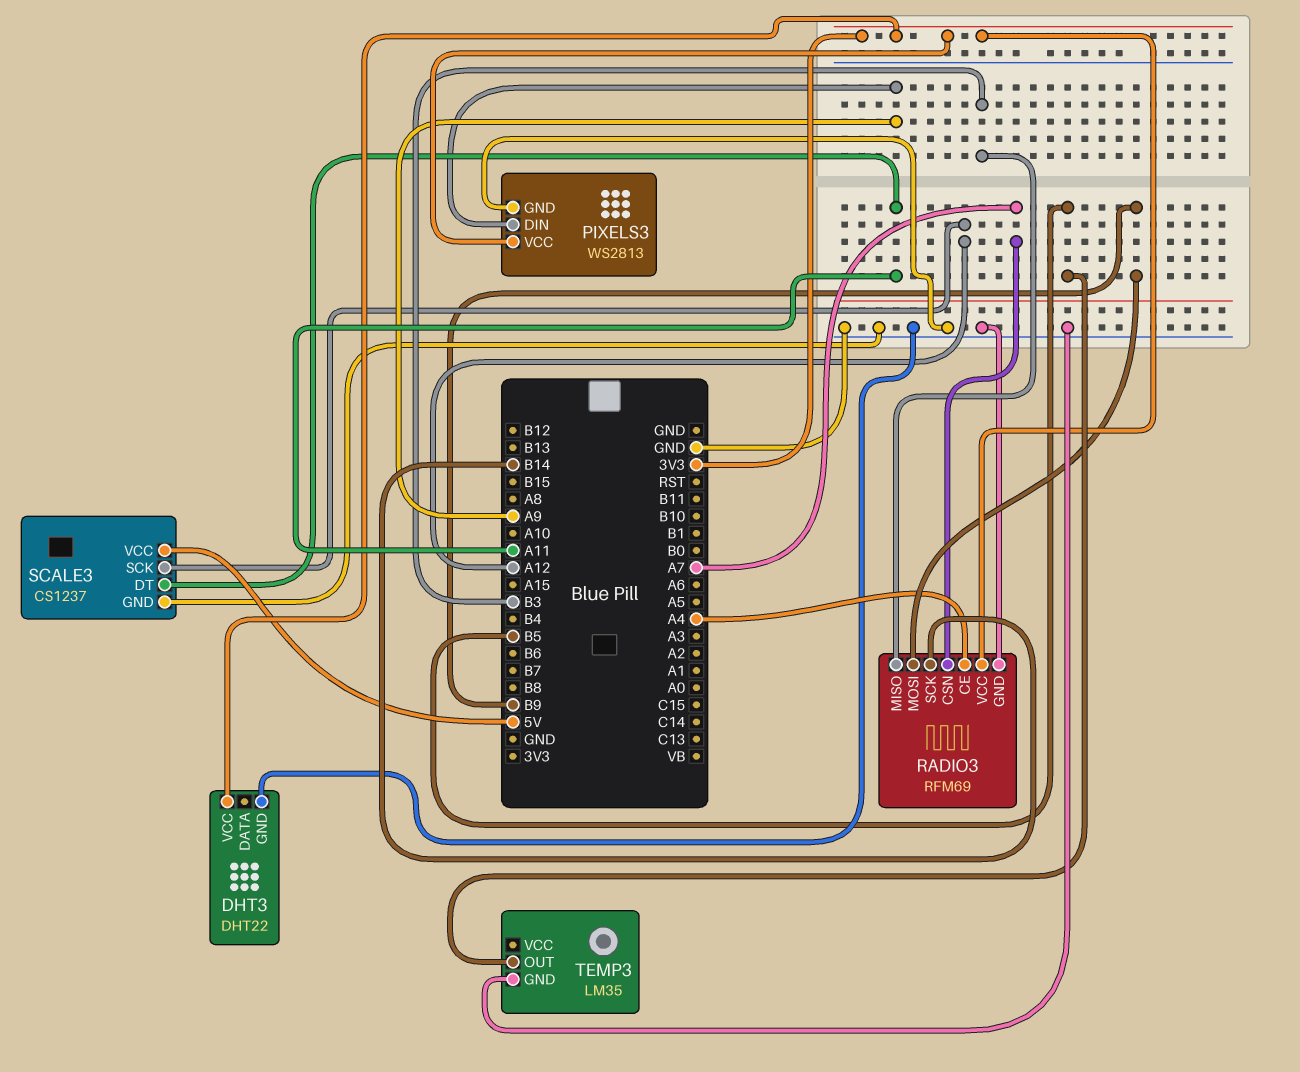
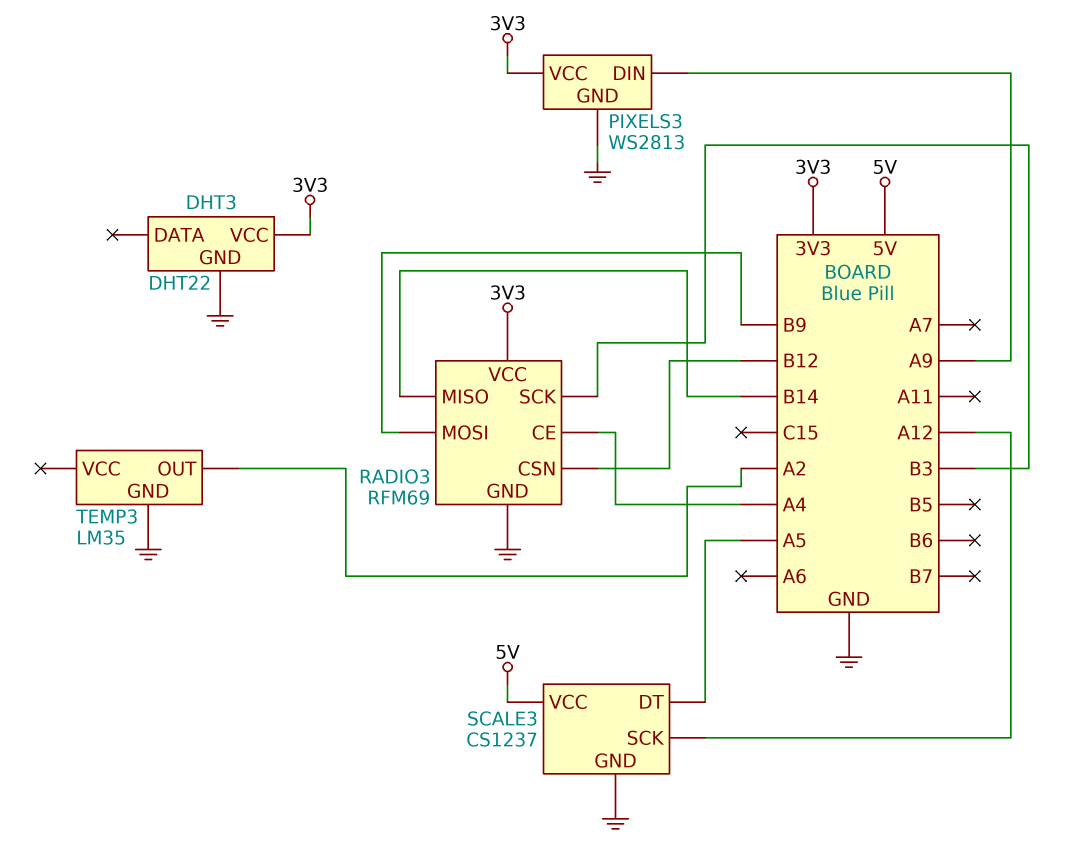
RADIO3 pin CSN: A7 -> B12
RADIO3 pin MISO: B3 -> B14
RADIO3 pin SCK: B14 -> B3
SCALE3 pin DT: A11 -> A5
TEMP3 pin OUT: B5 -> A2

